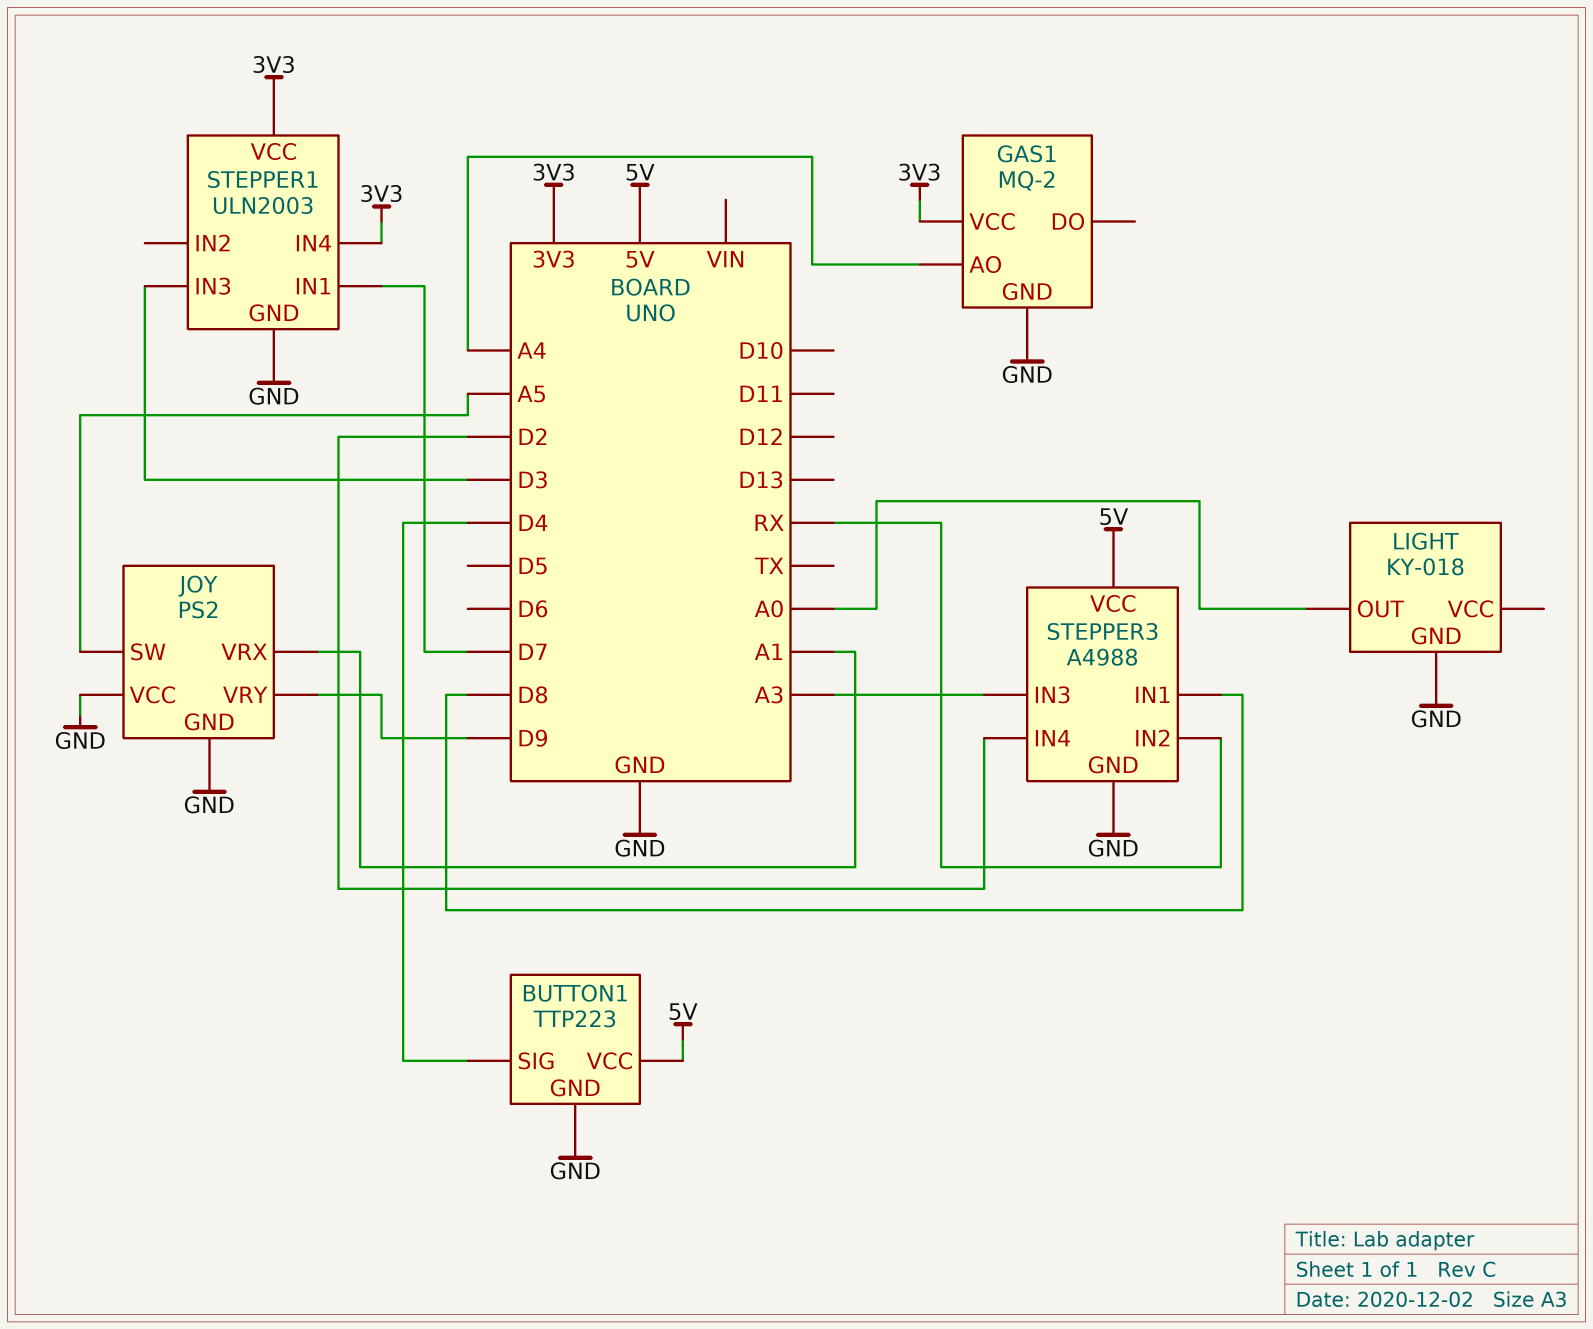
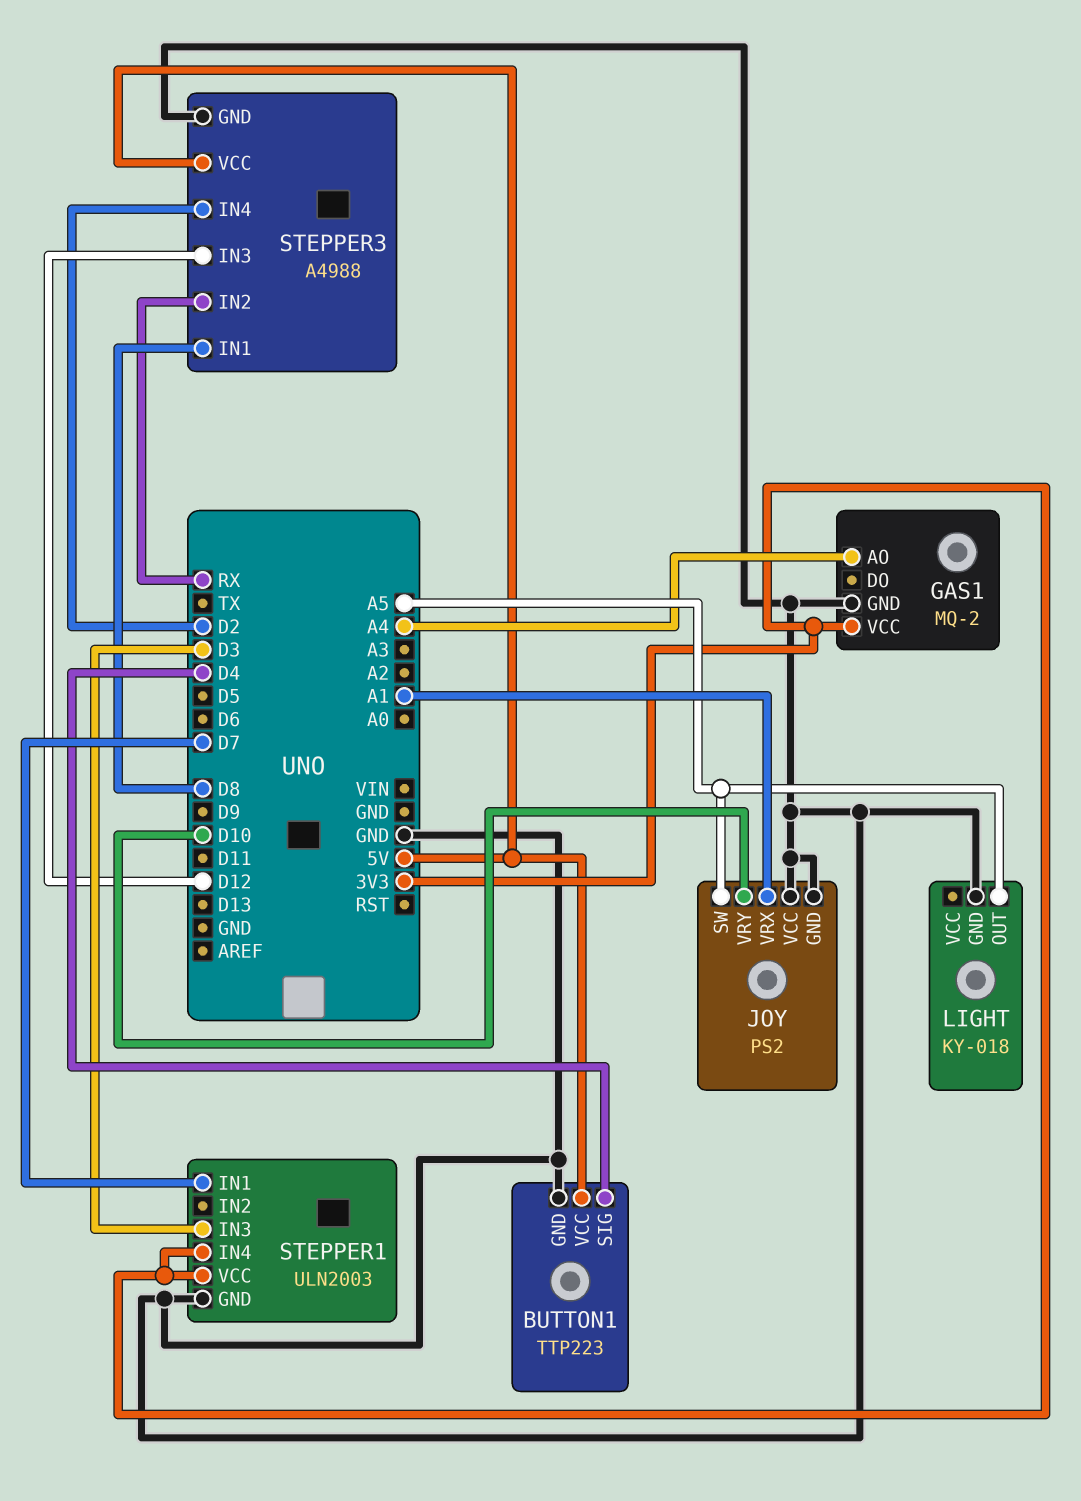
JOY pin VRY: D9 -> D10
LIGHT pin OUT: A0 -> A5
STEPPER3 pin IN3: A3 -> D12

